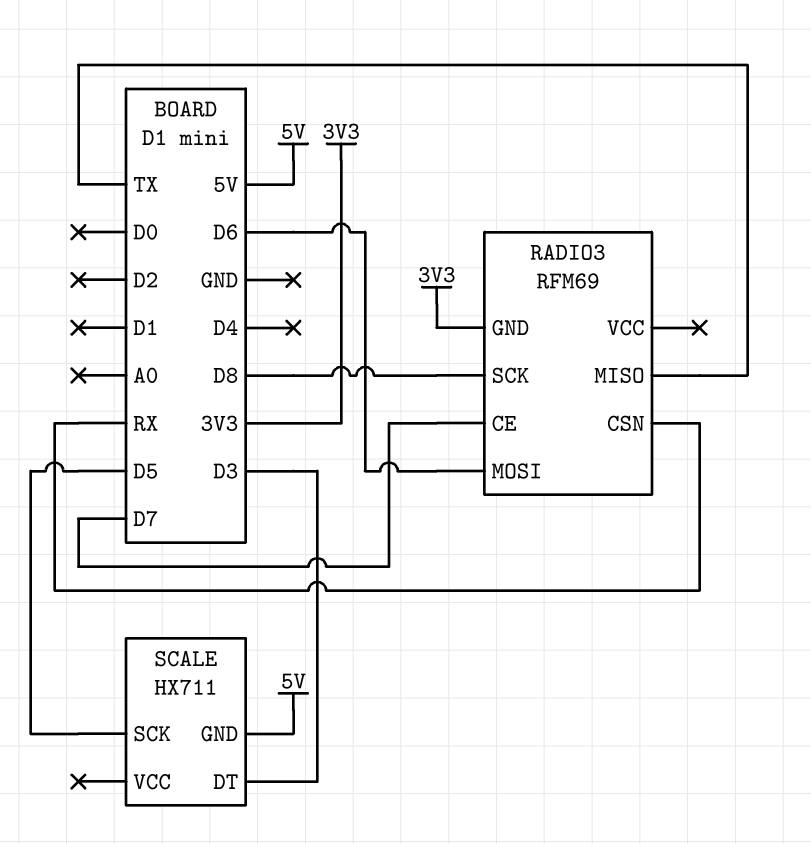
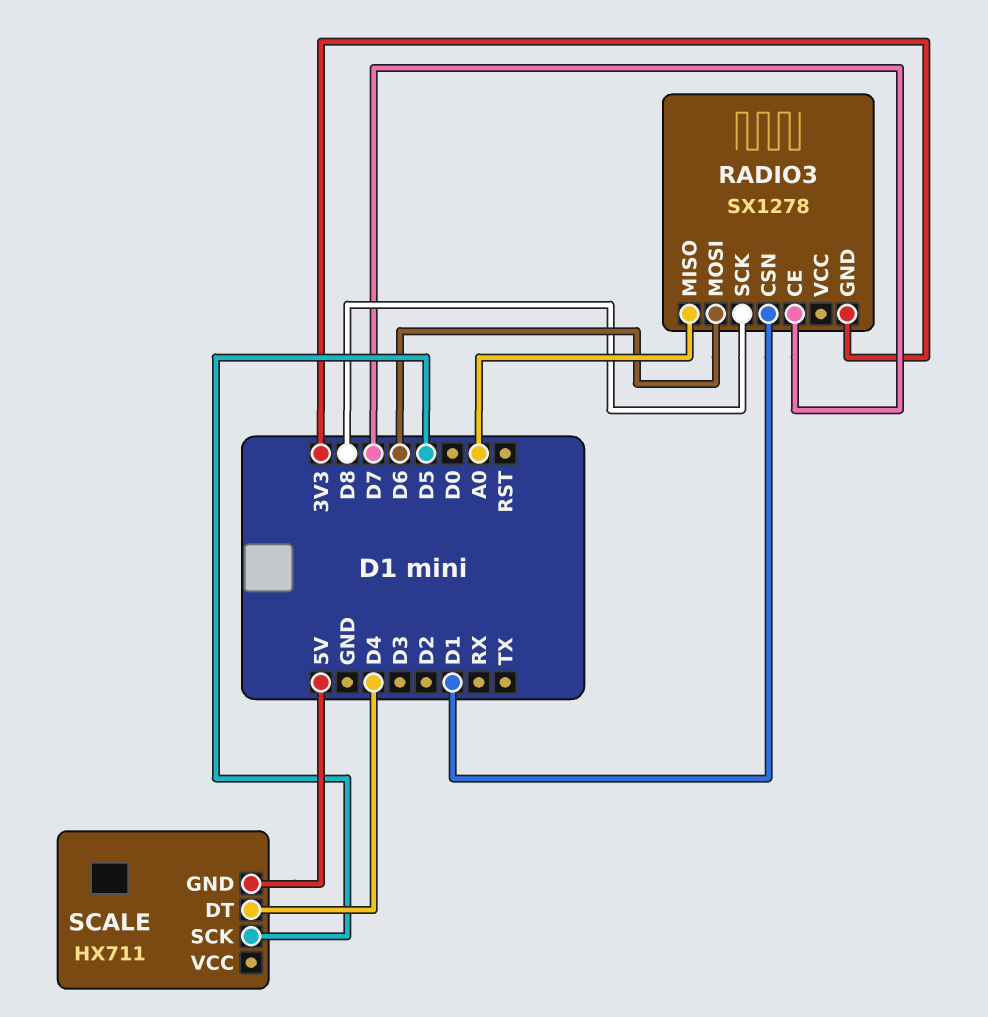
RADIO3: RFM69 -> SX1278
RADIO3 pin CSN: RX -> D1
RADIO3 pin MISO: TX -> A0
SCALE pin DT: D3 -> D4

